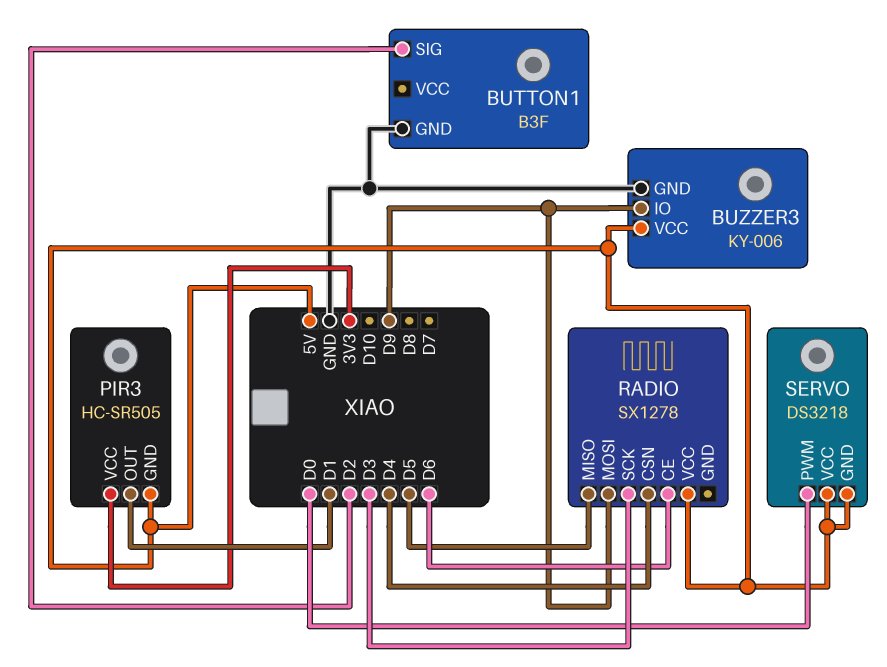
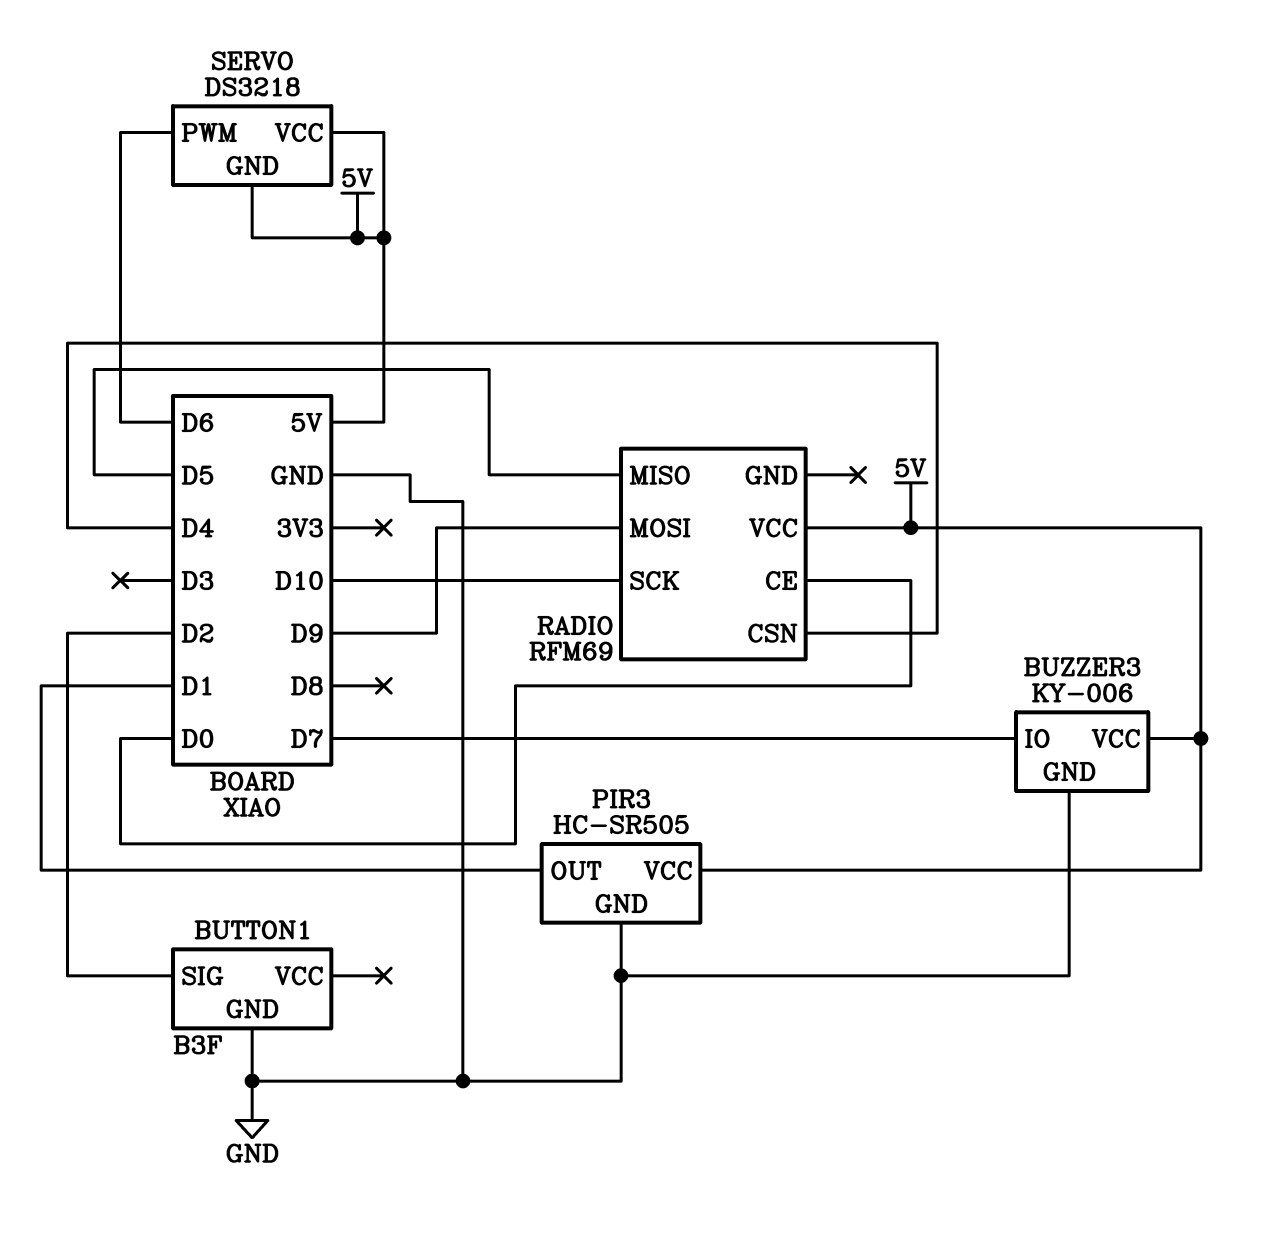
BUZZER3 pin IO: D9 -> D7
PIR3 pin GND: 5V -> GND
PIR3 pin VCC: 3V3 -> 5V
RADIO: SX1278 -> RFM69
RADIO pin CE: D6 -> D0
RADIO pin SCK: D3 -> D10
SERVO pin PWM: D0 -> D6

